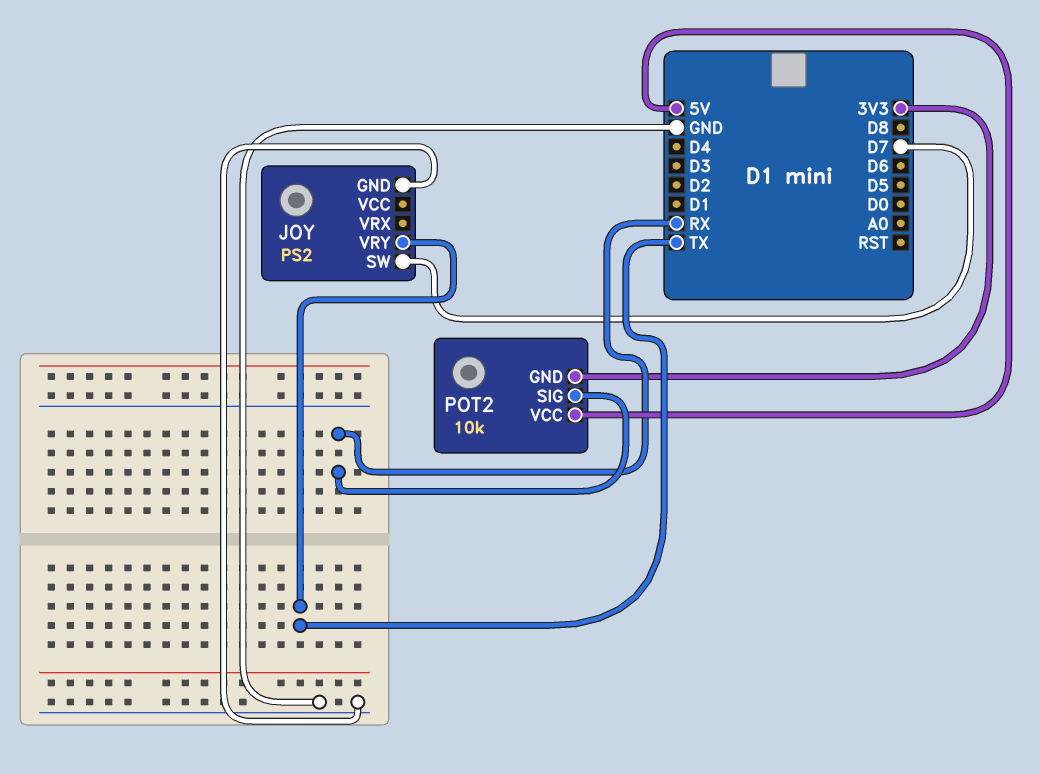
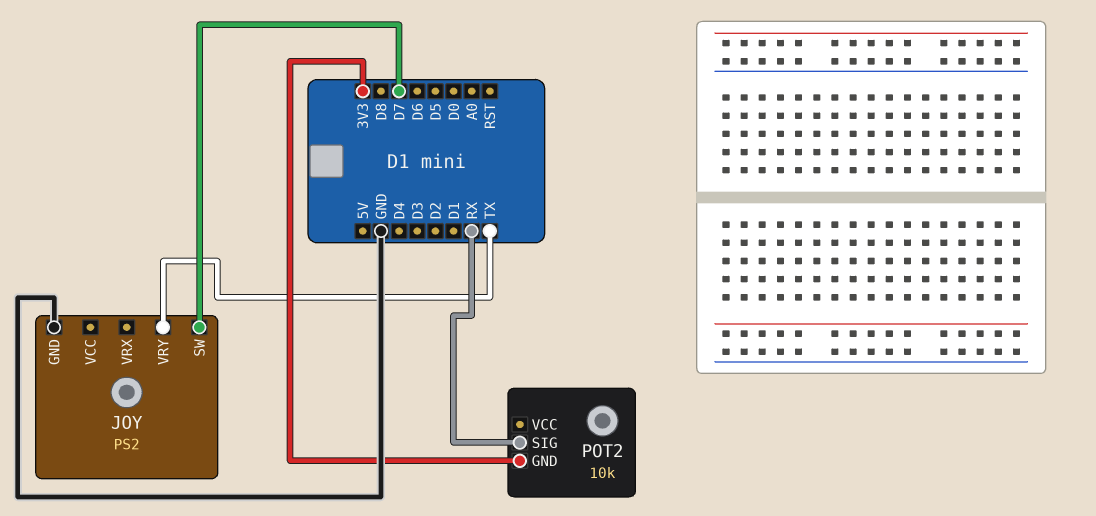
POT2 pin VCC: 5V -> none

